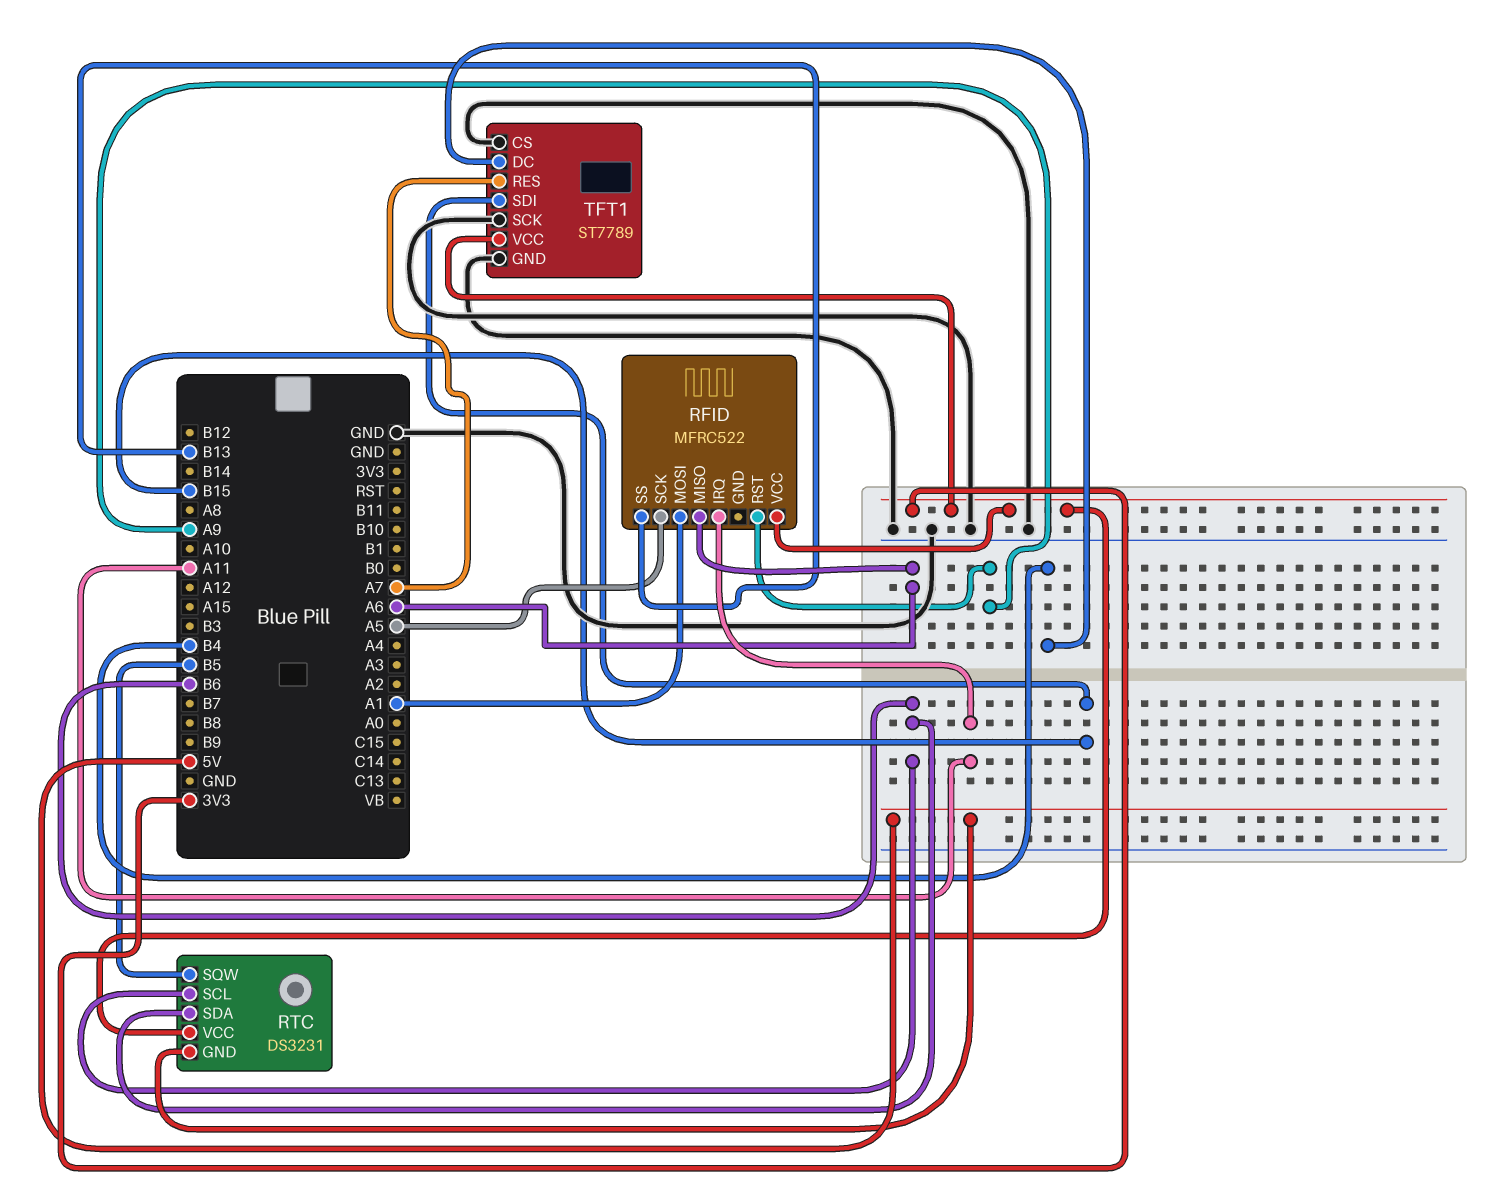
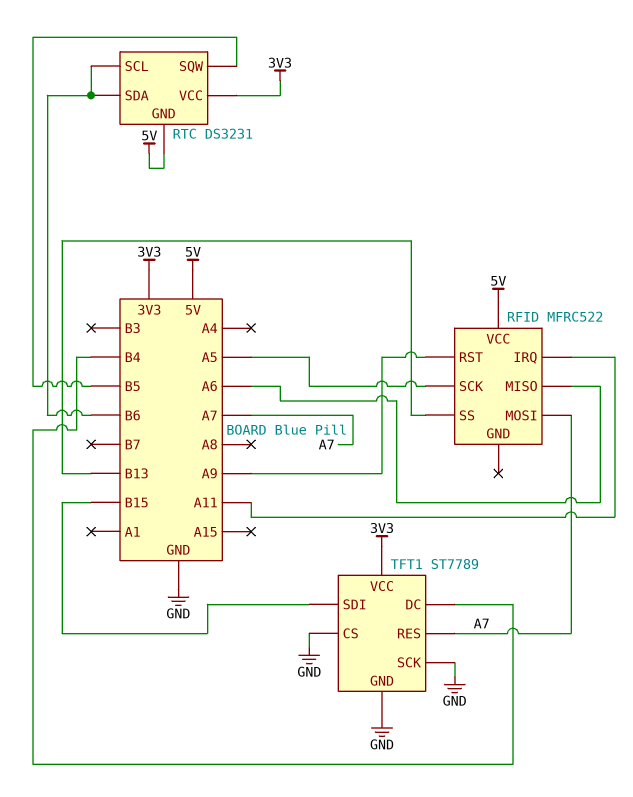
RFID pin MOSI: A1 -> A7
RFID pin VCC: 3V3 -> 5V

